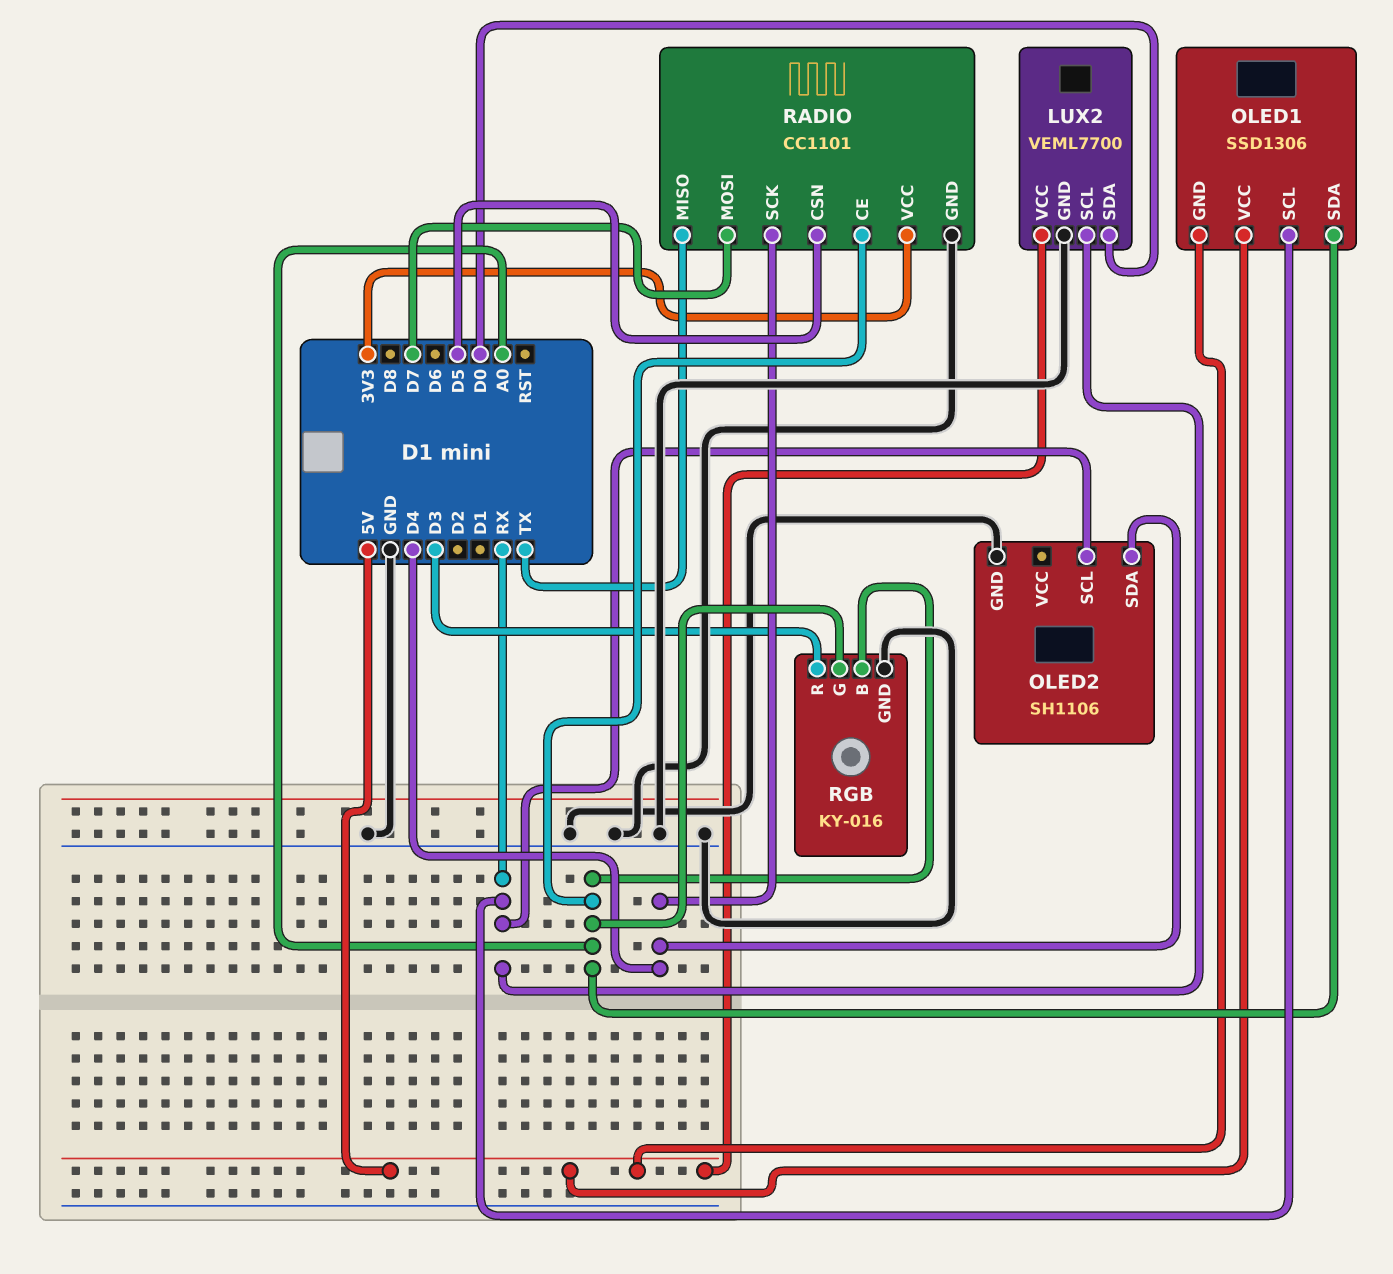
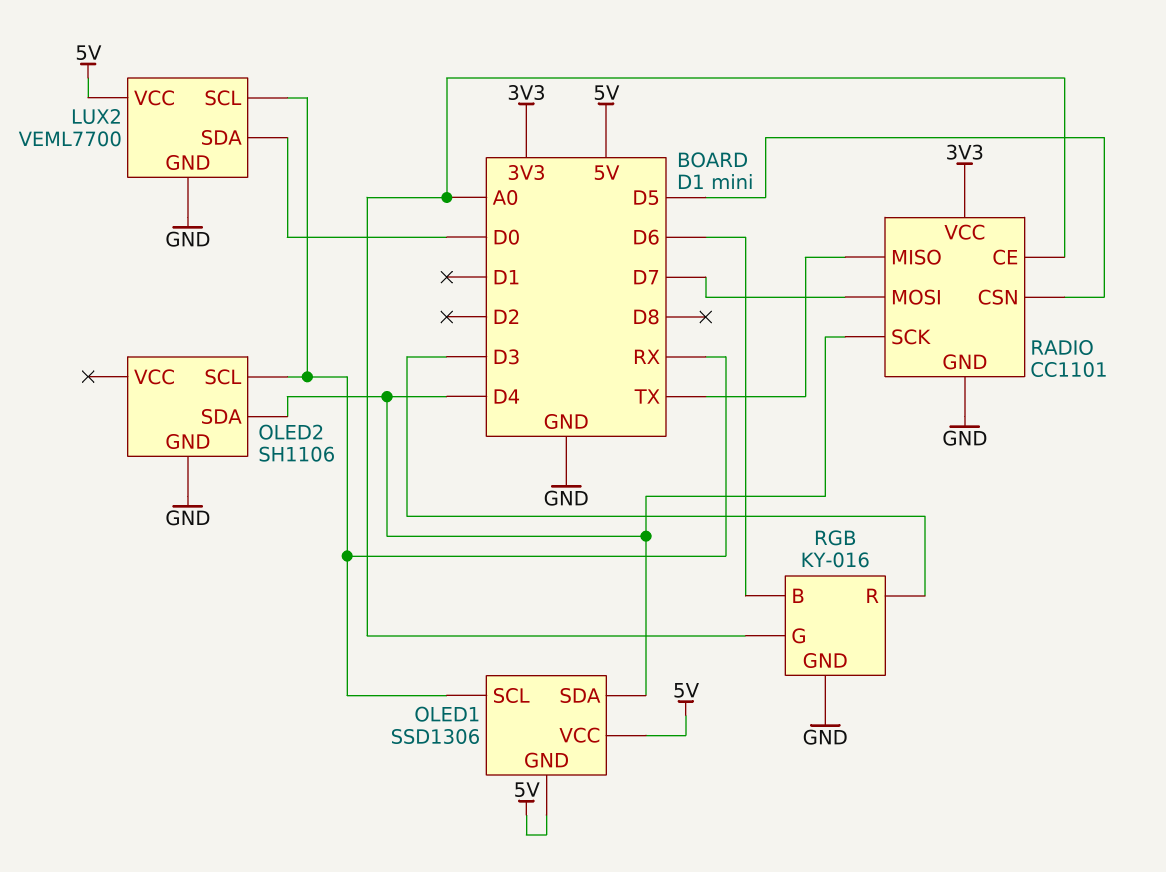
OLED1 pin SDA: A0 -> D4
RGB pin B: A0 -> D6

